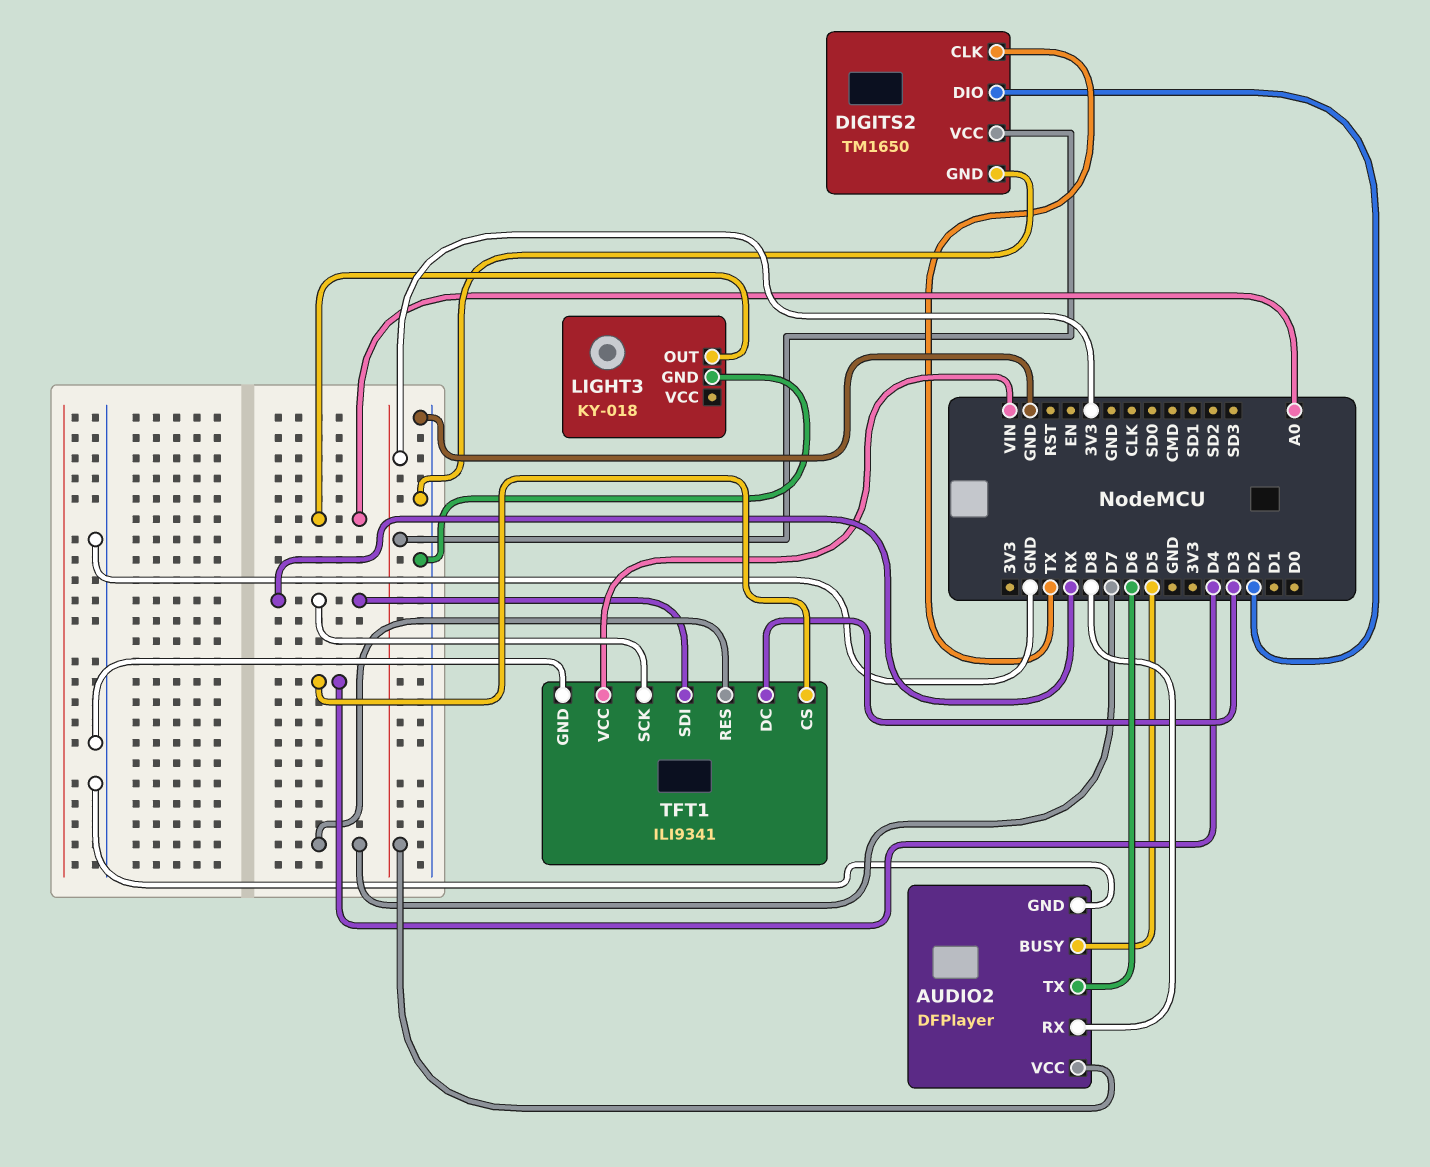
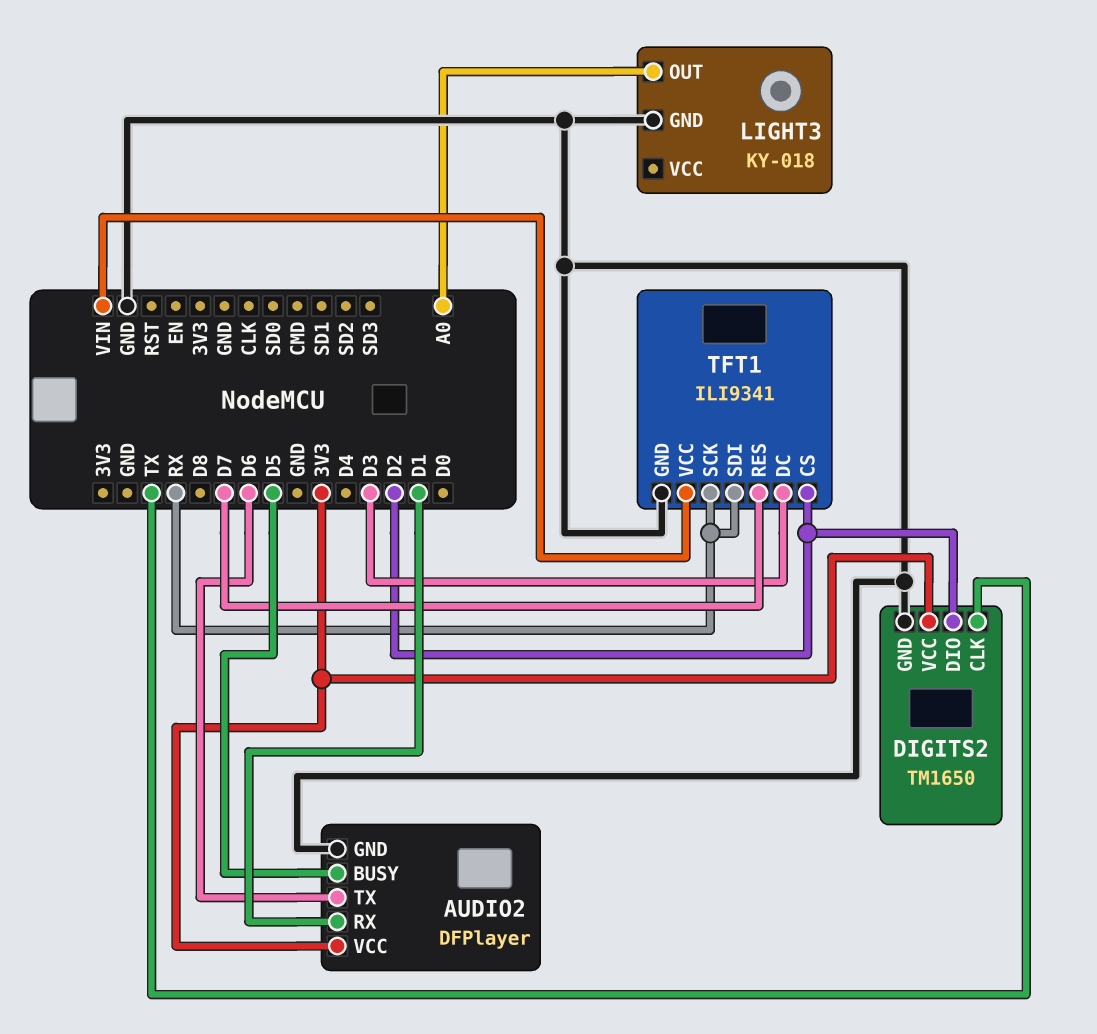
AUDIO2 pin RX: D8 -> D1
TFT1 pin CS: D4 -> D2

